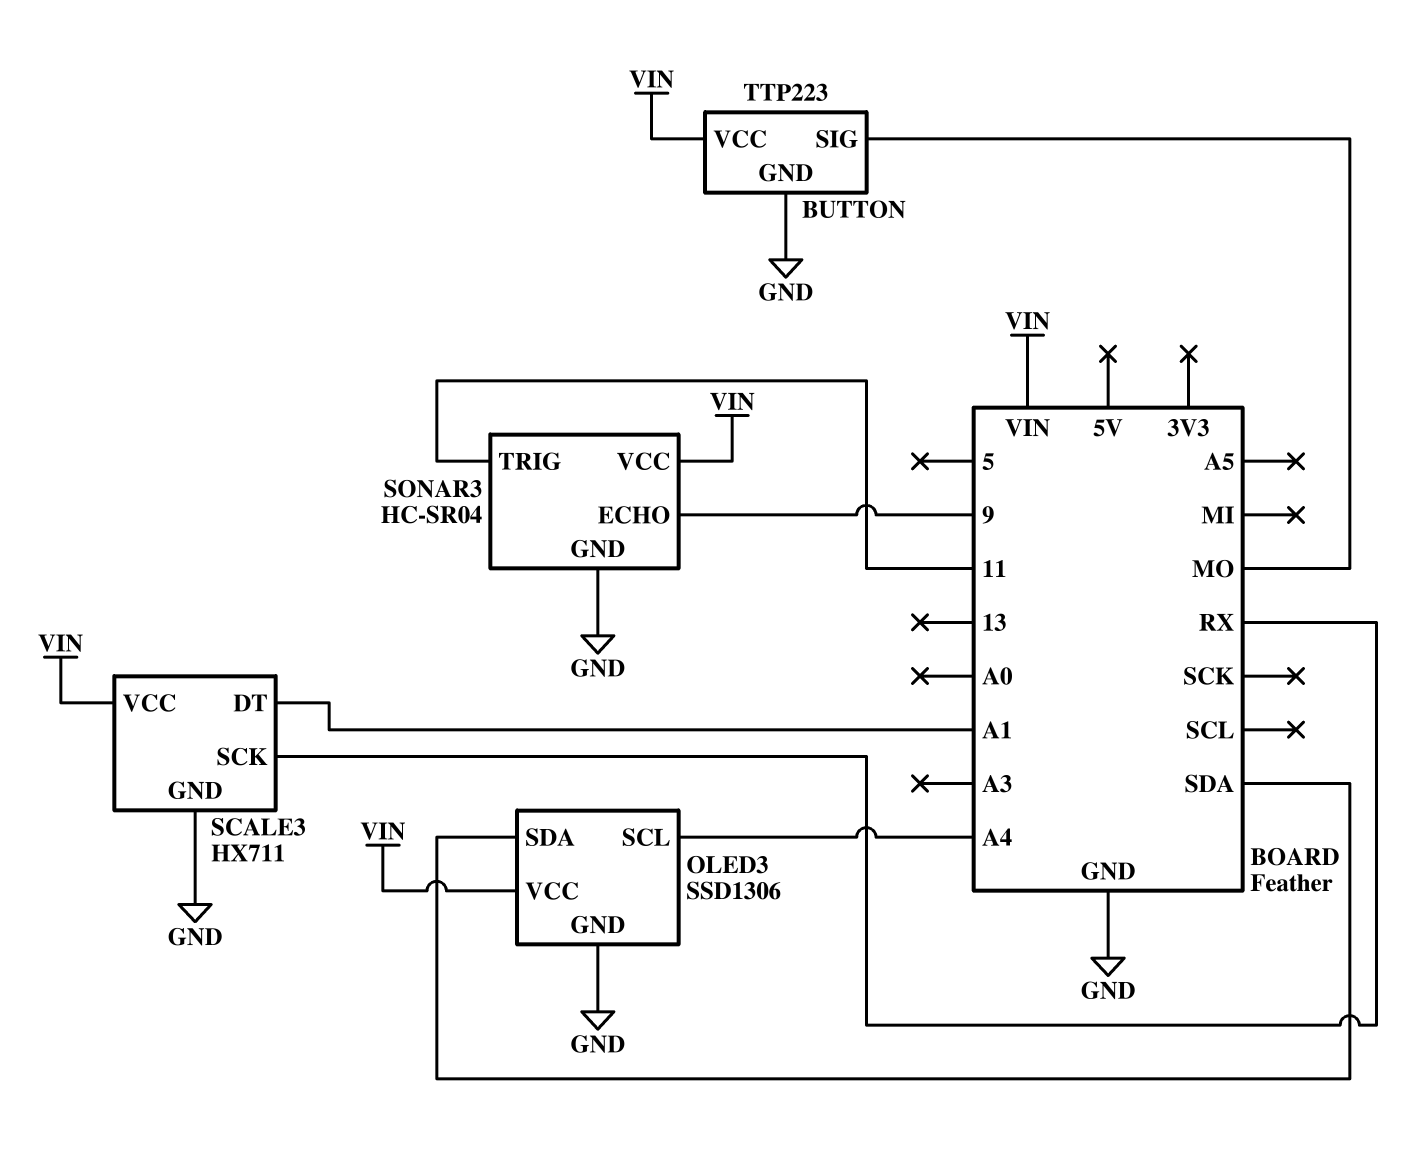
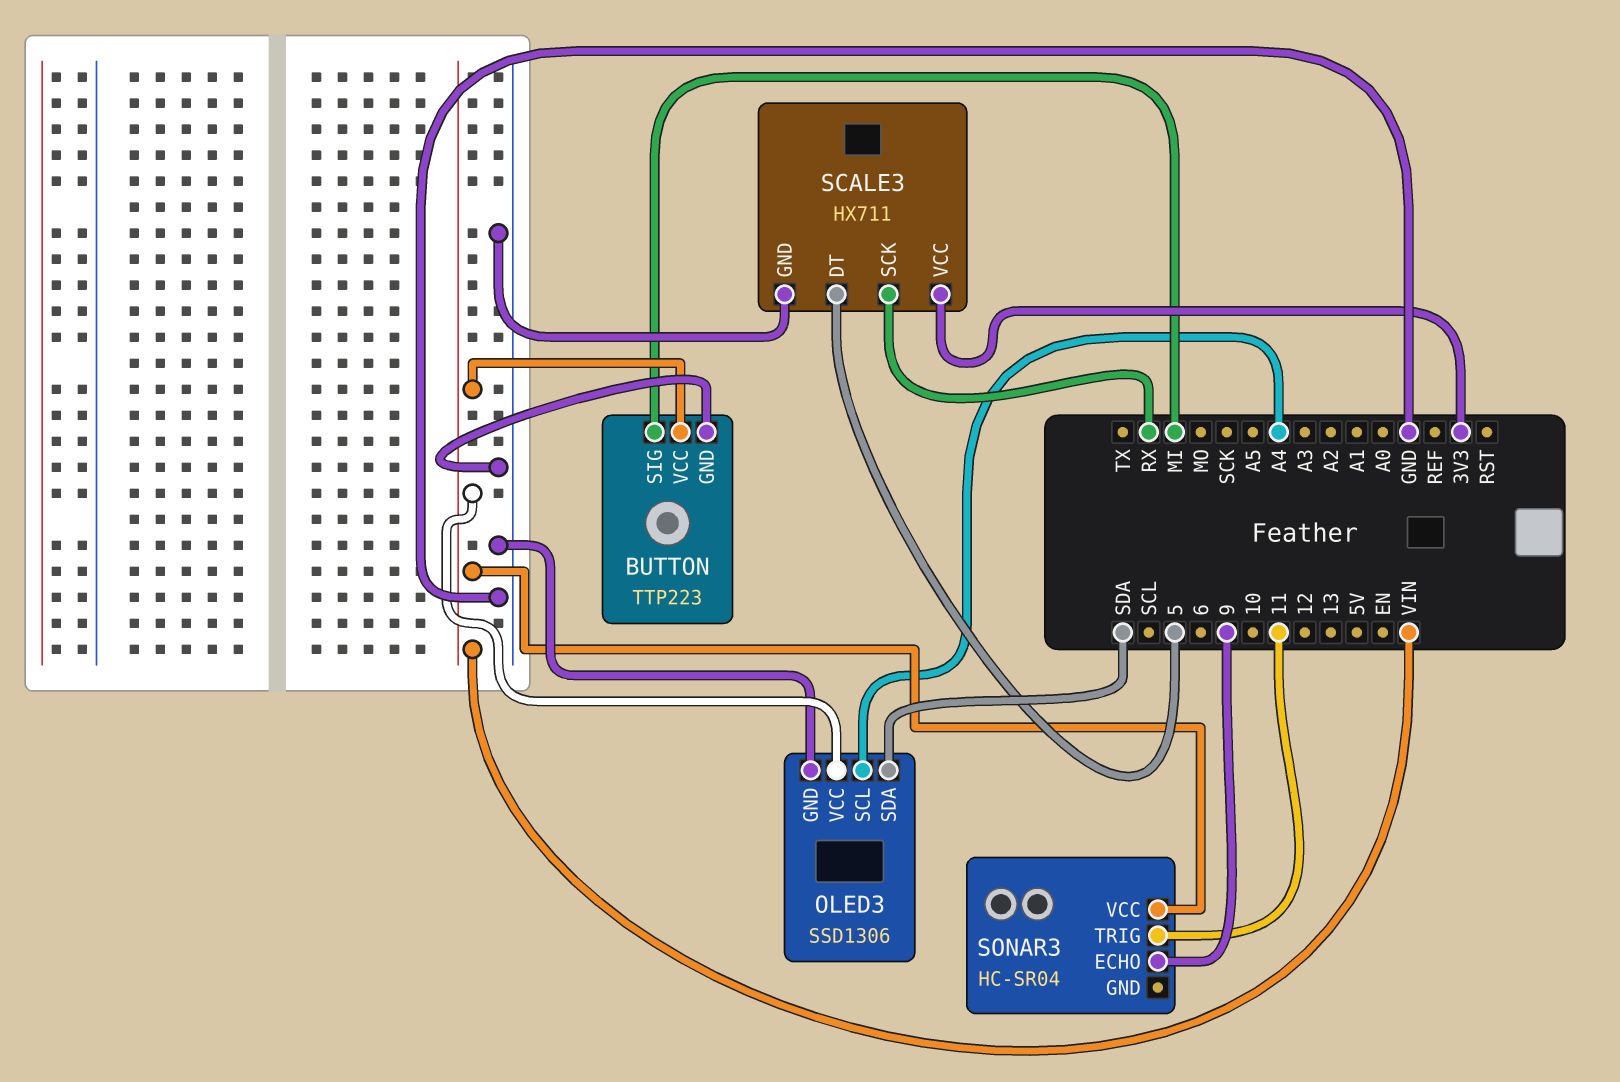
BUTTON pin SIG: MO -> MI
SCALE3 pin DT: A1 -> 5
SCALE3 pin VCC: VIN -> 3V3
SONAR3 pin GND: GND -> none

